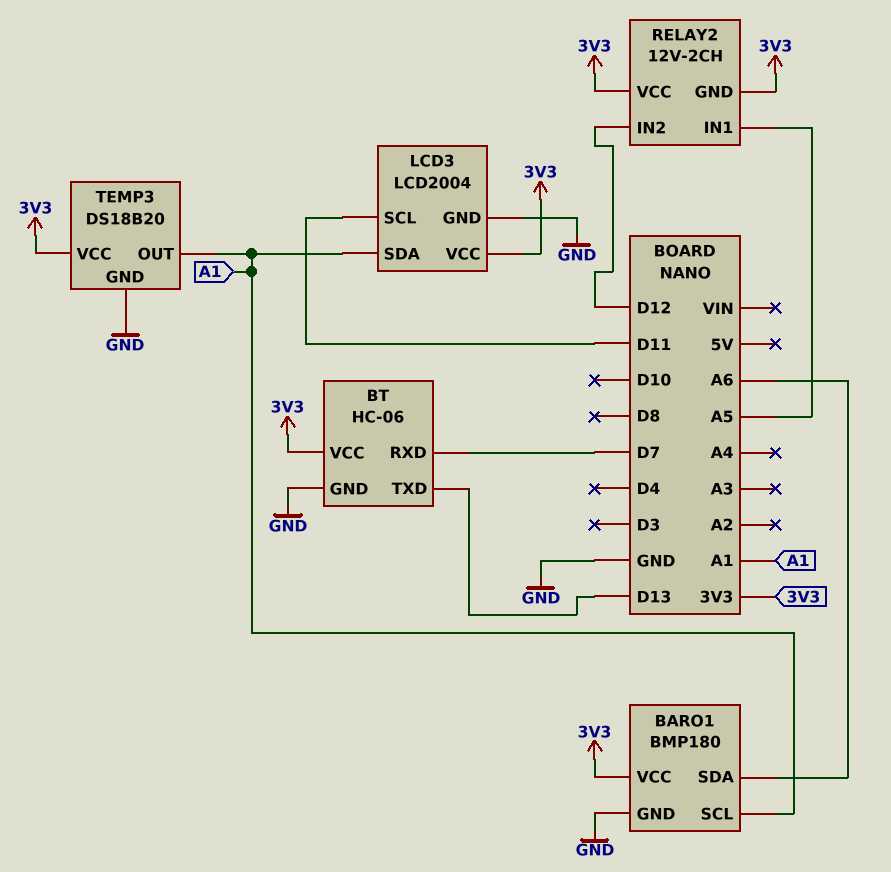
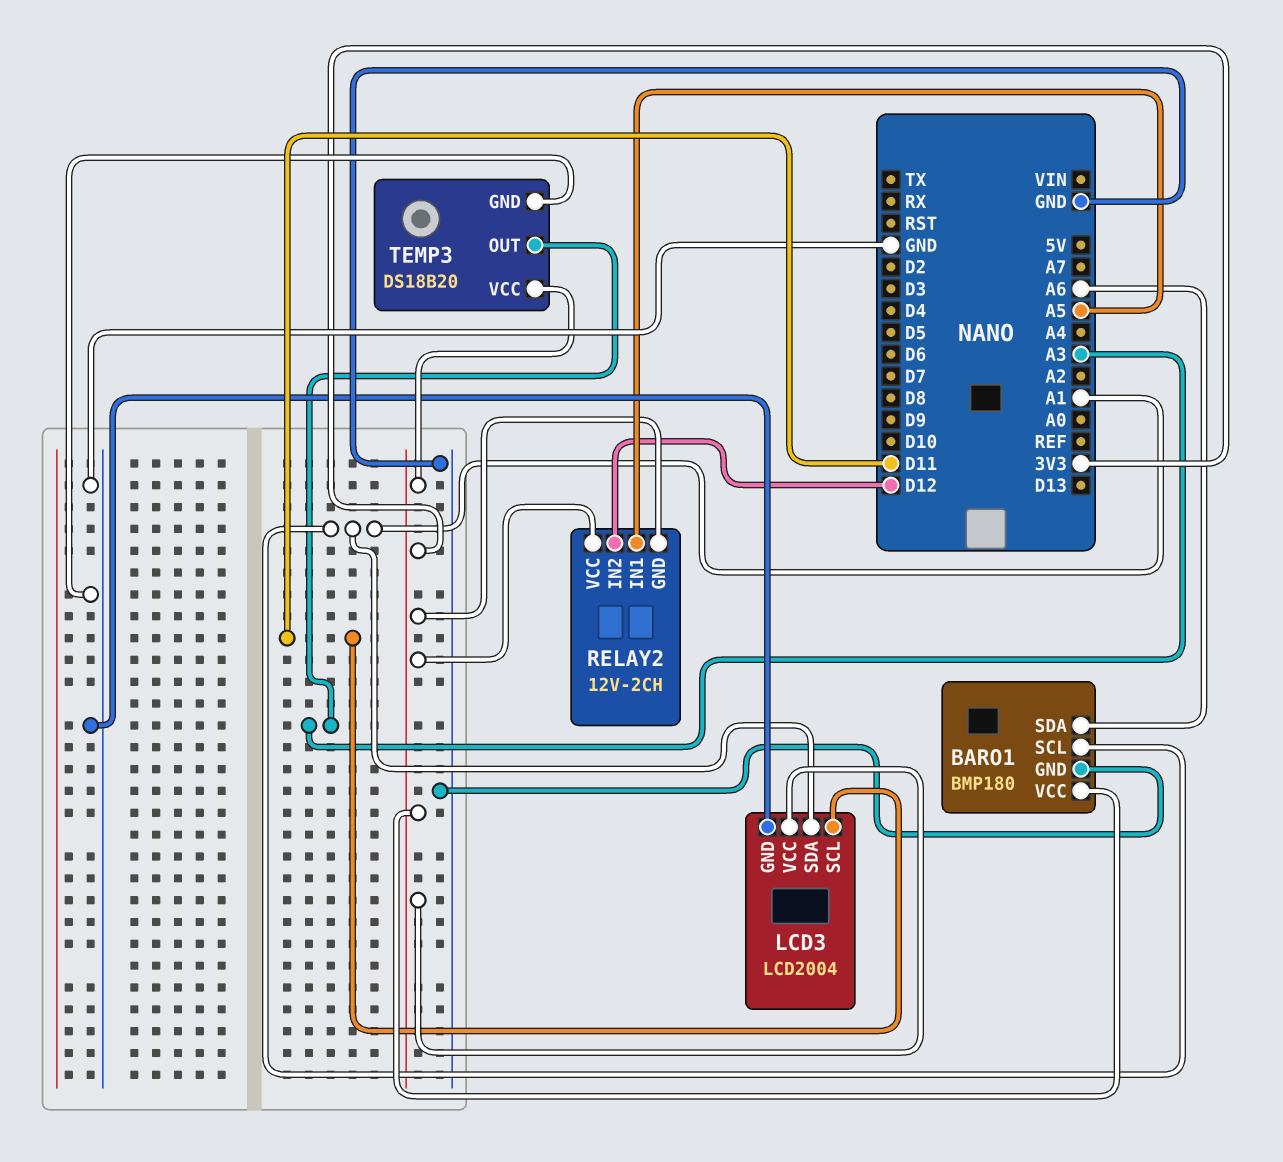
BT: HC-06 -> none
BT pin GND: GND -> none
BT pin RXD: D7 -> none
BT pin TXD: D13 -> none
BT pin VCC: 3V3 -> none
TEMP3 pin OUT: A1 -> A3

